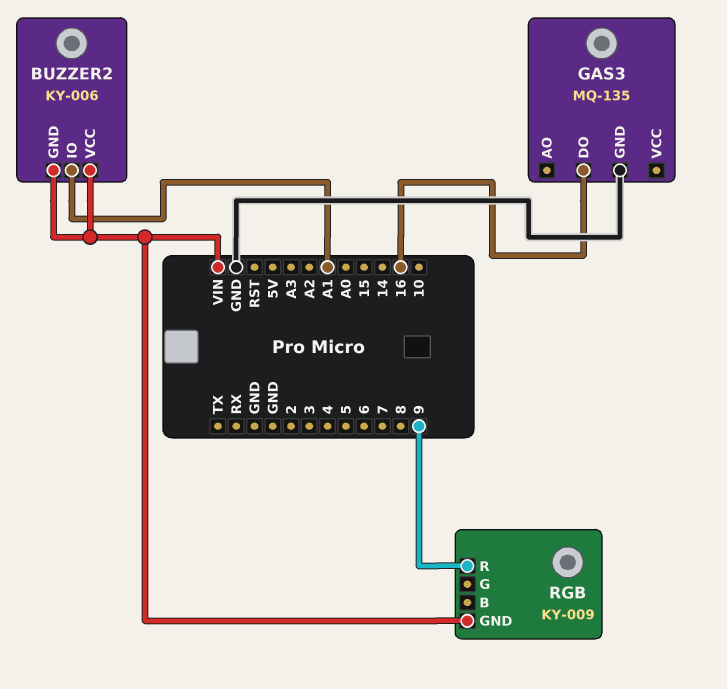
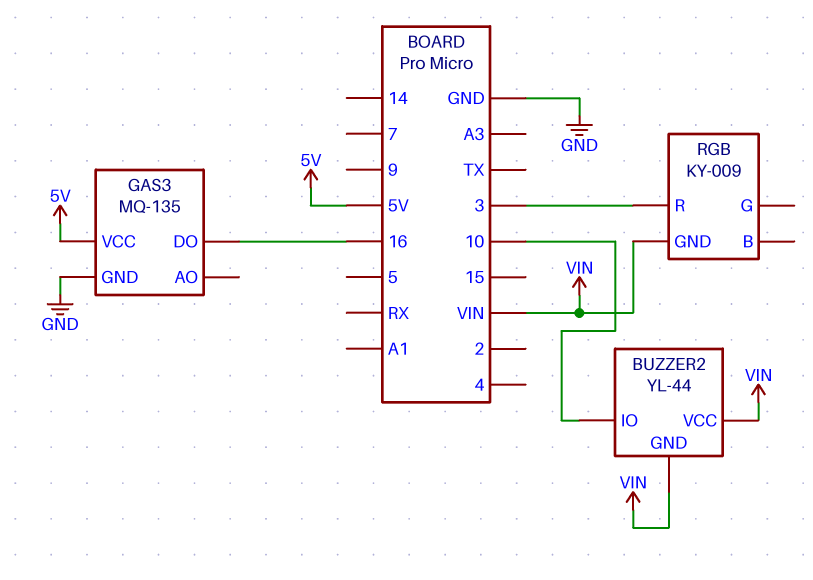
BUZZER2: KY-006 -> YL-44
BUZZER2 pin IO: A1 -> 10
GAS3 pin VCC: none -> 5V
RGB pin R: 9 -> 3

